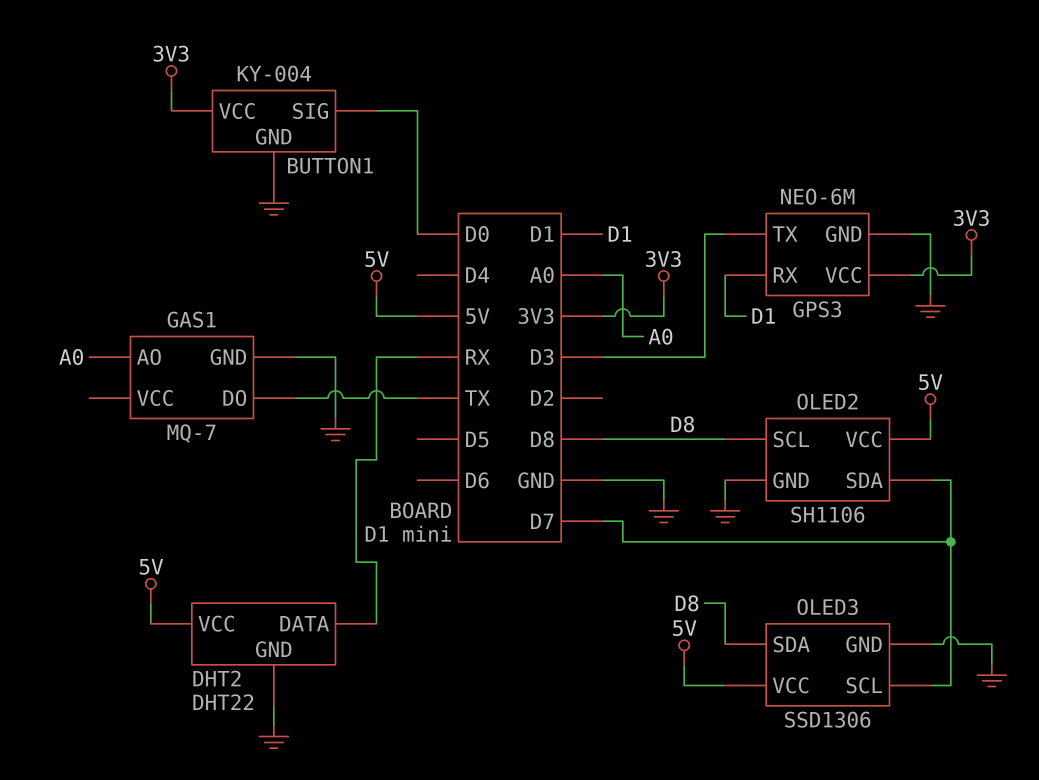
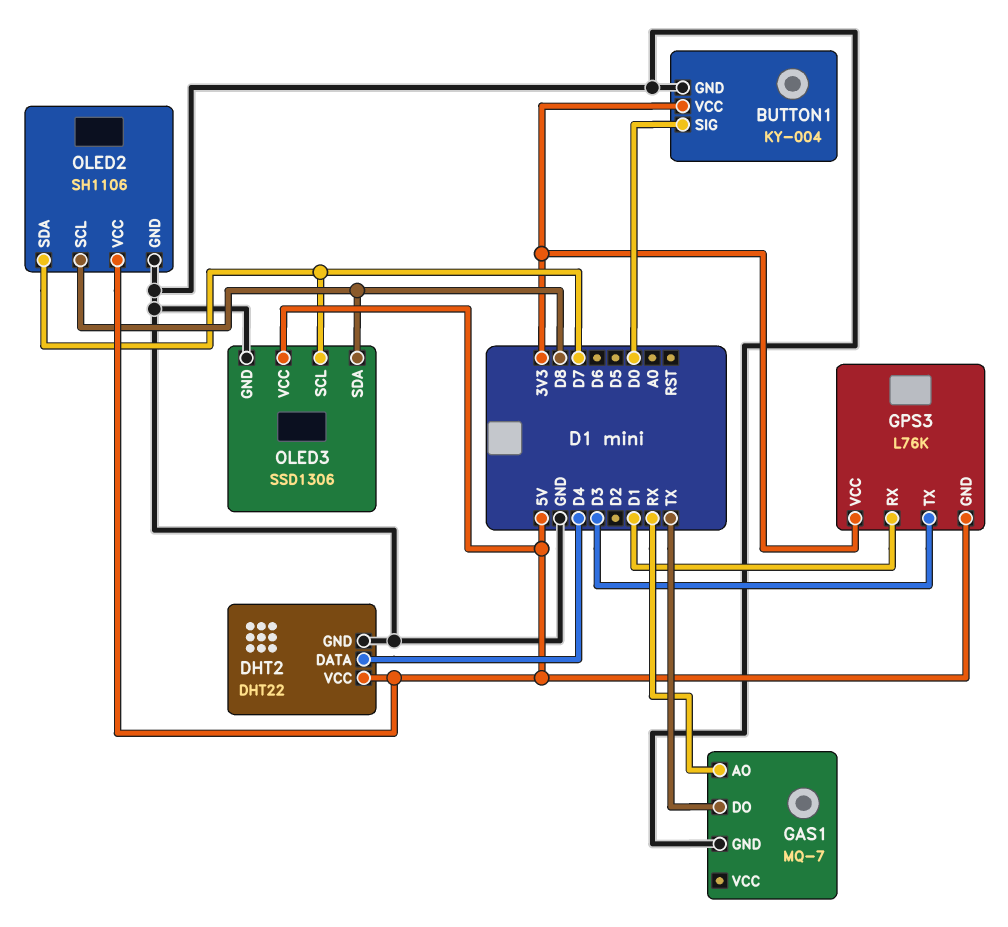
DHT2 pin DATA: RX -> D4
GAS1 pin AO: A0 -> RX
GPS3: NEO-6M -> L76K
GPS3 pin GND: GND -> 5V

